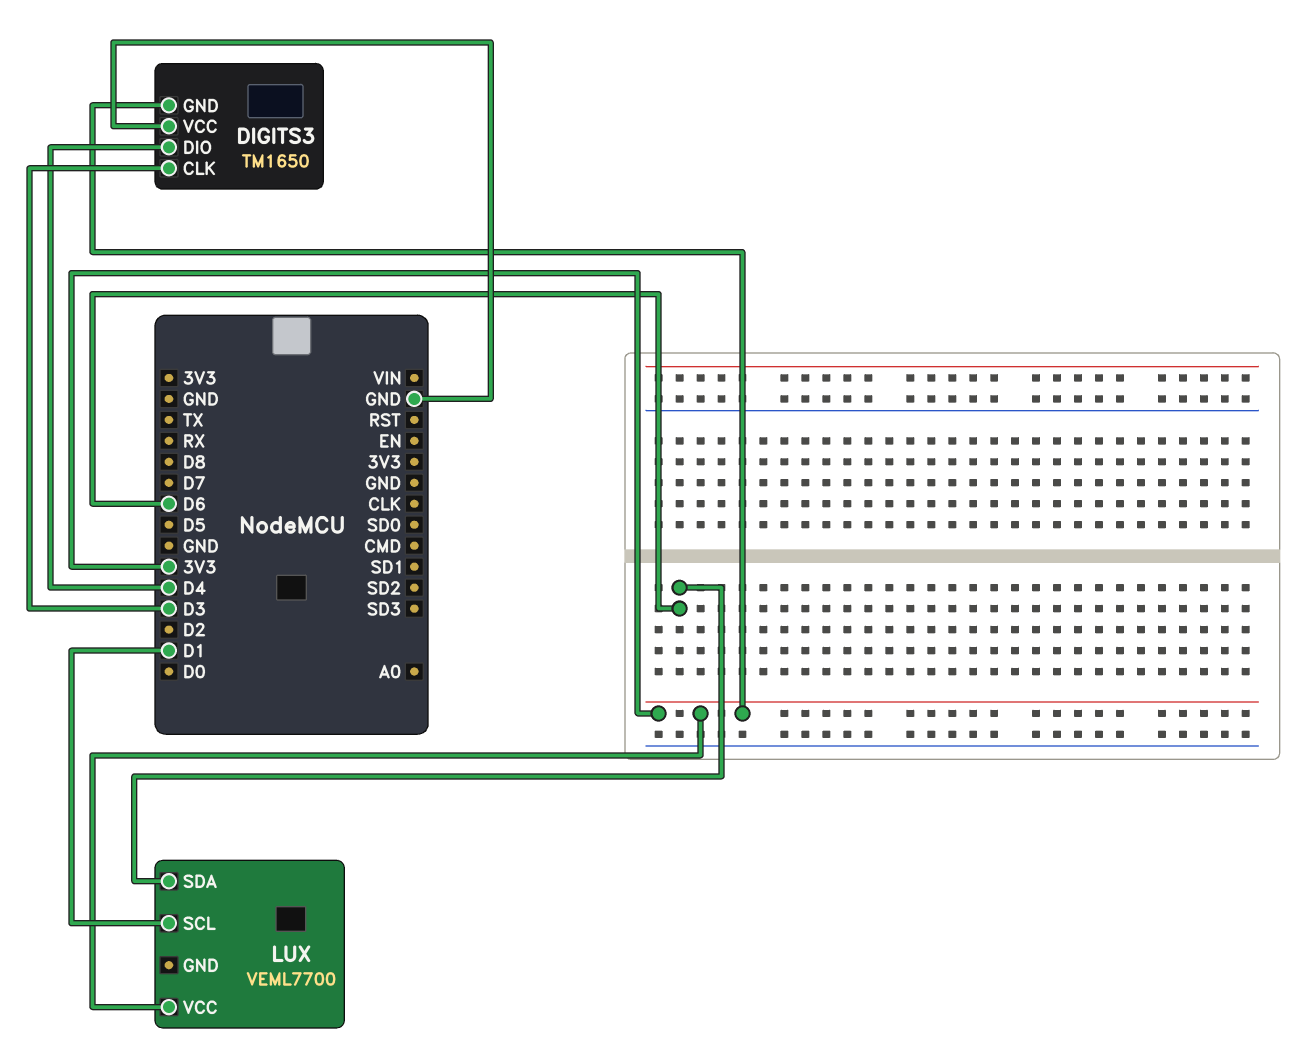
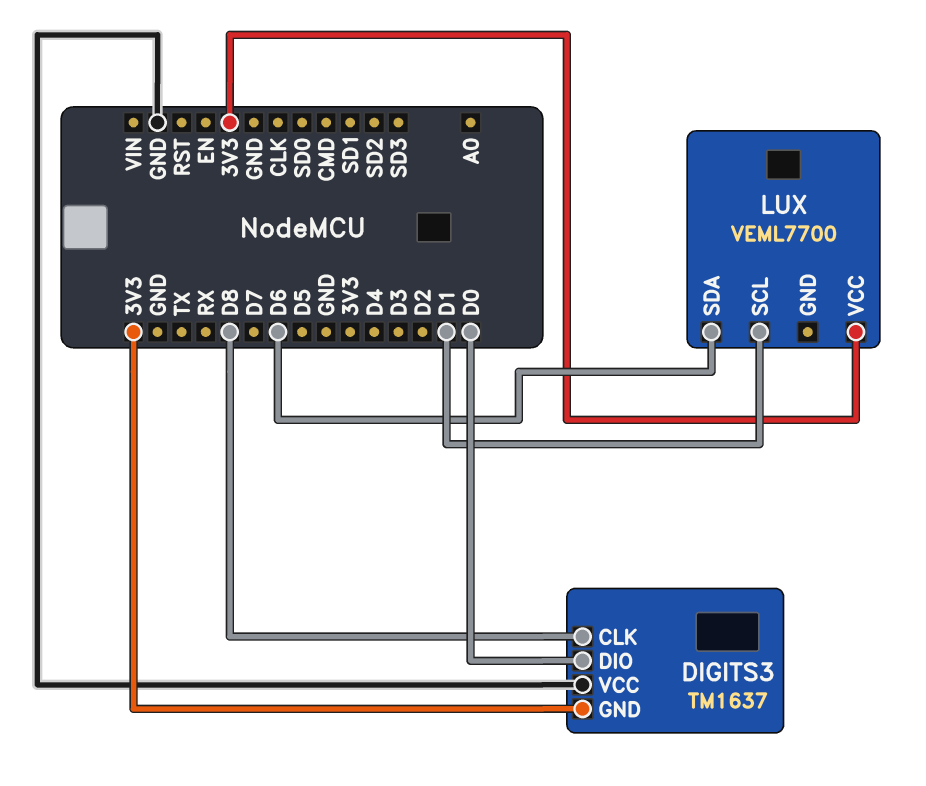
DIGITS3: TM1650 -> TM1637
DIGITS3 pin CLK: D3 -> D8
DIGITS3 pin DIO: D4 -> D0

